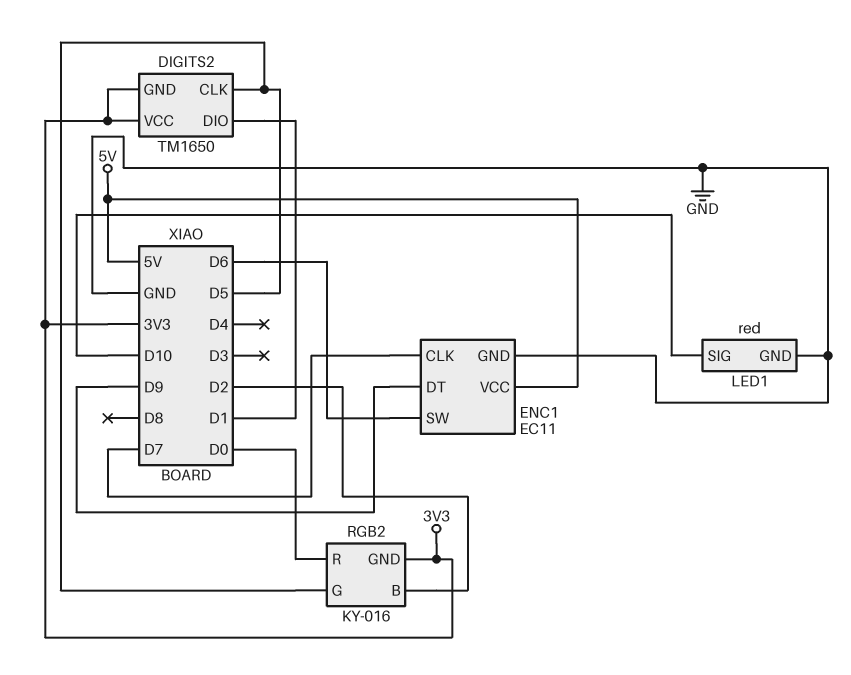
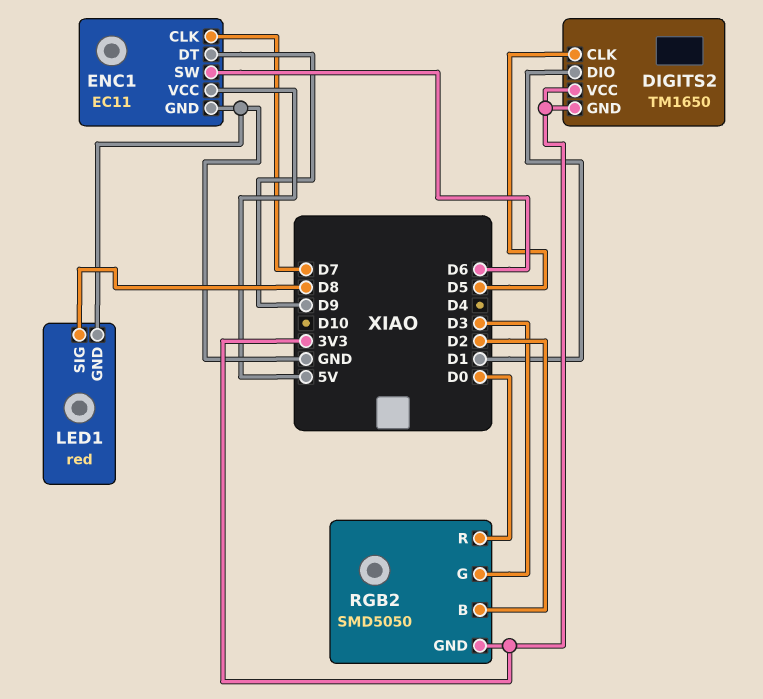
LED1 pin SIG: D10 -> D8
RGB2: KY-016 -> SMD5050
RGB2 pin G: D5 -> D3

